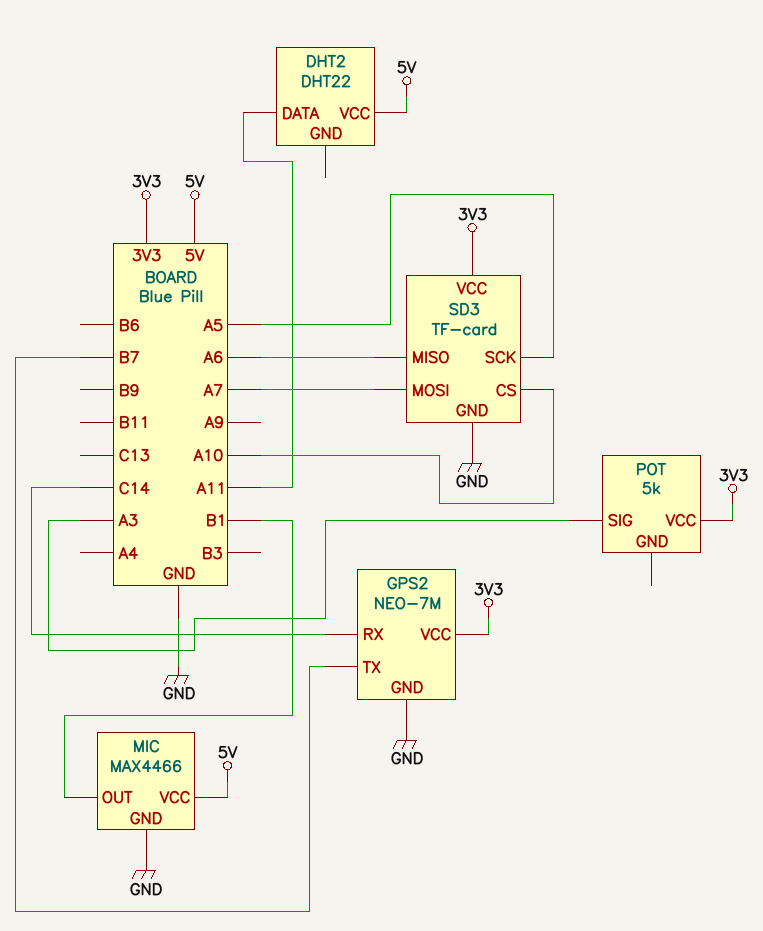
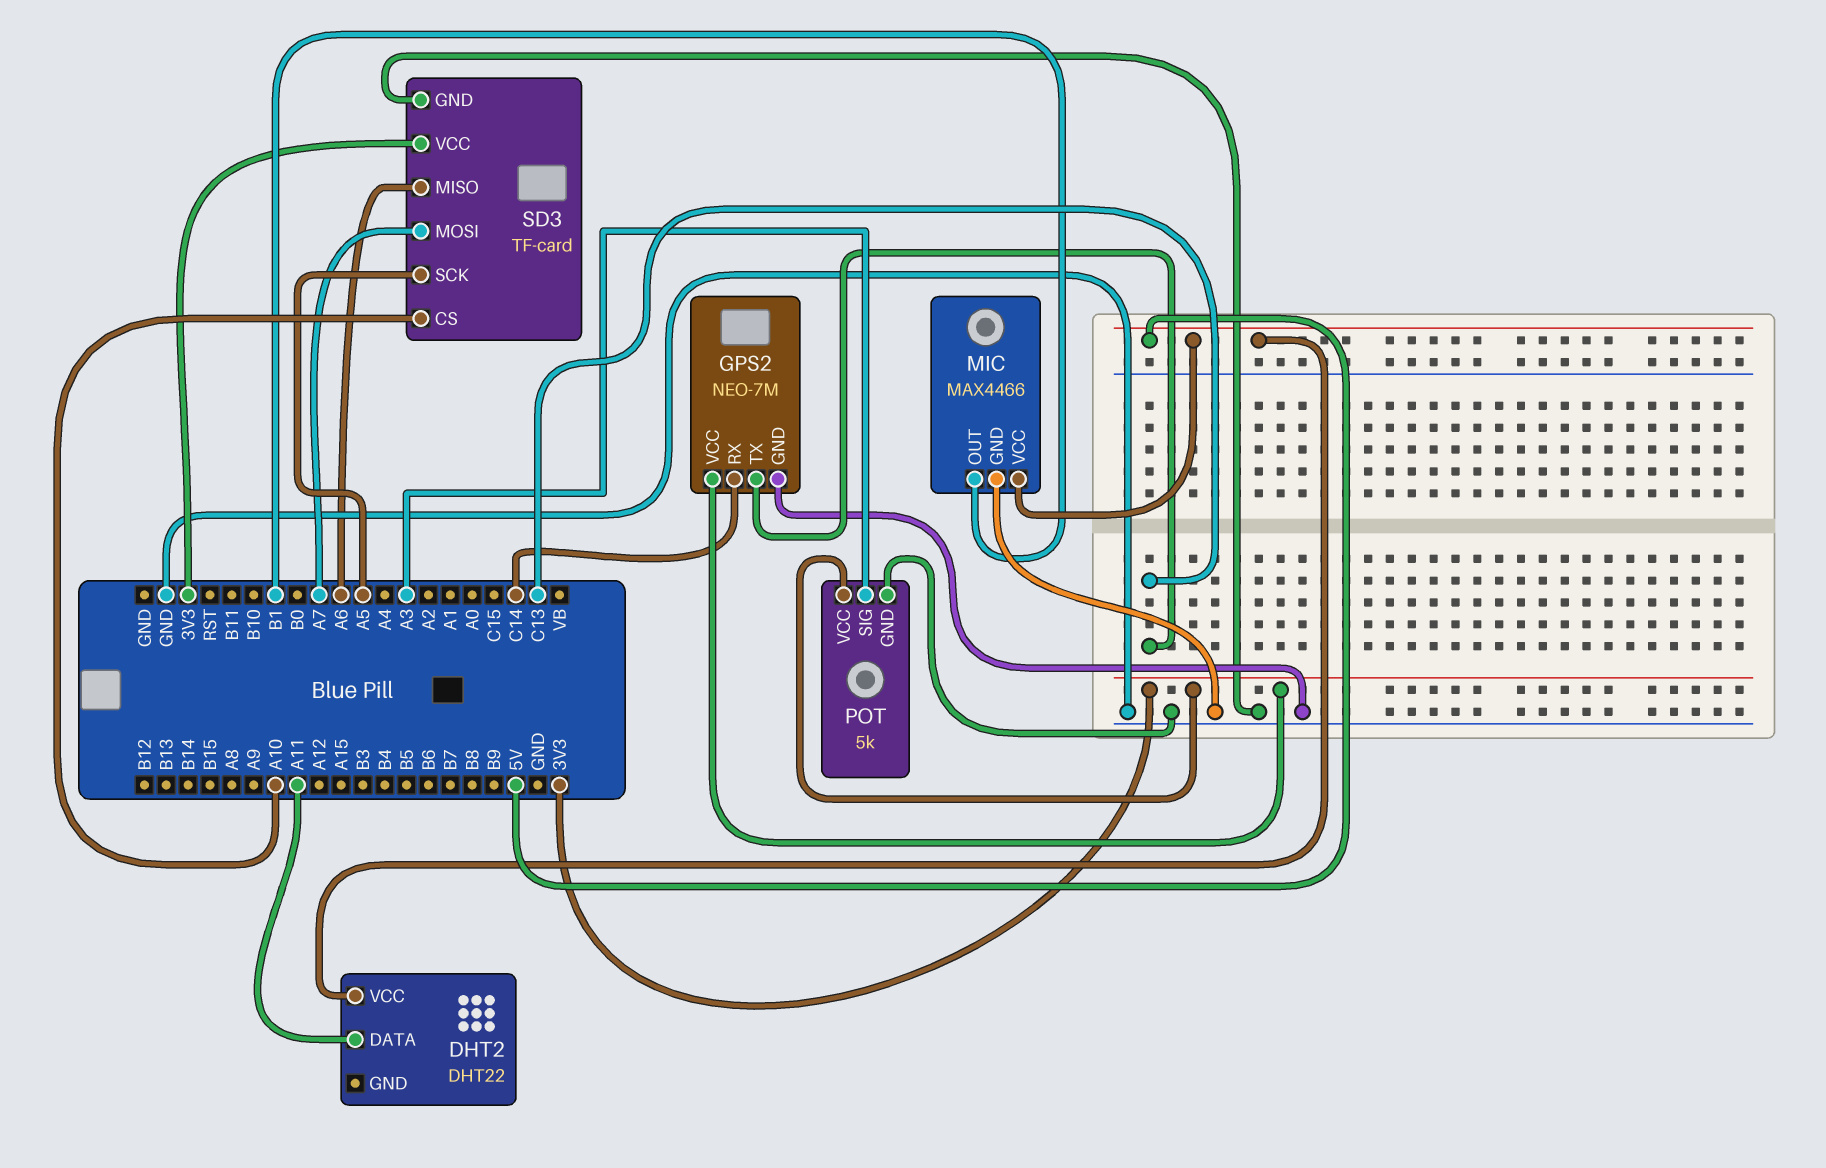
GPS2 pin TX: B7 -> C13
POT pin GND: none -> GND

